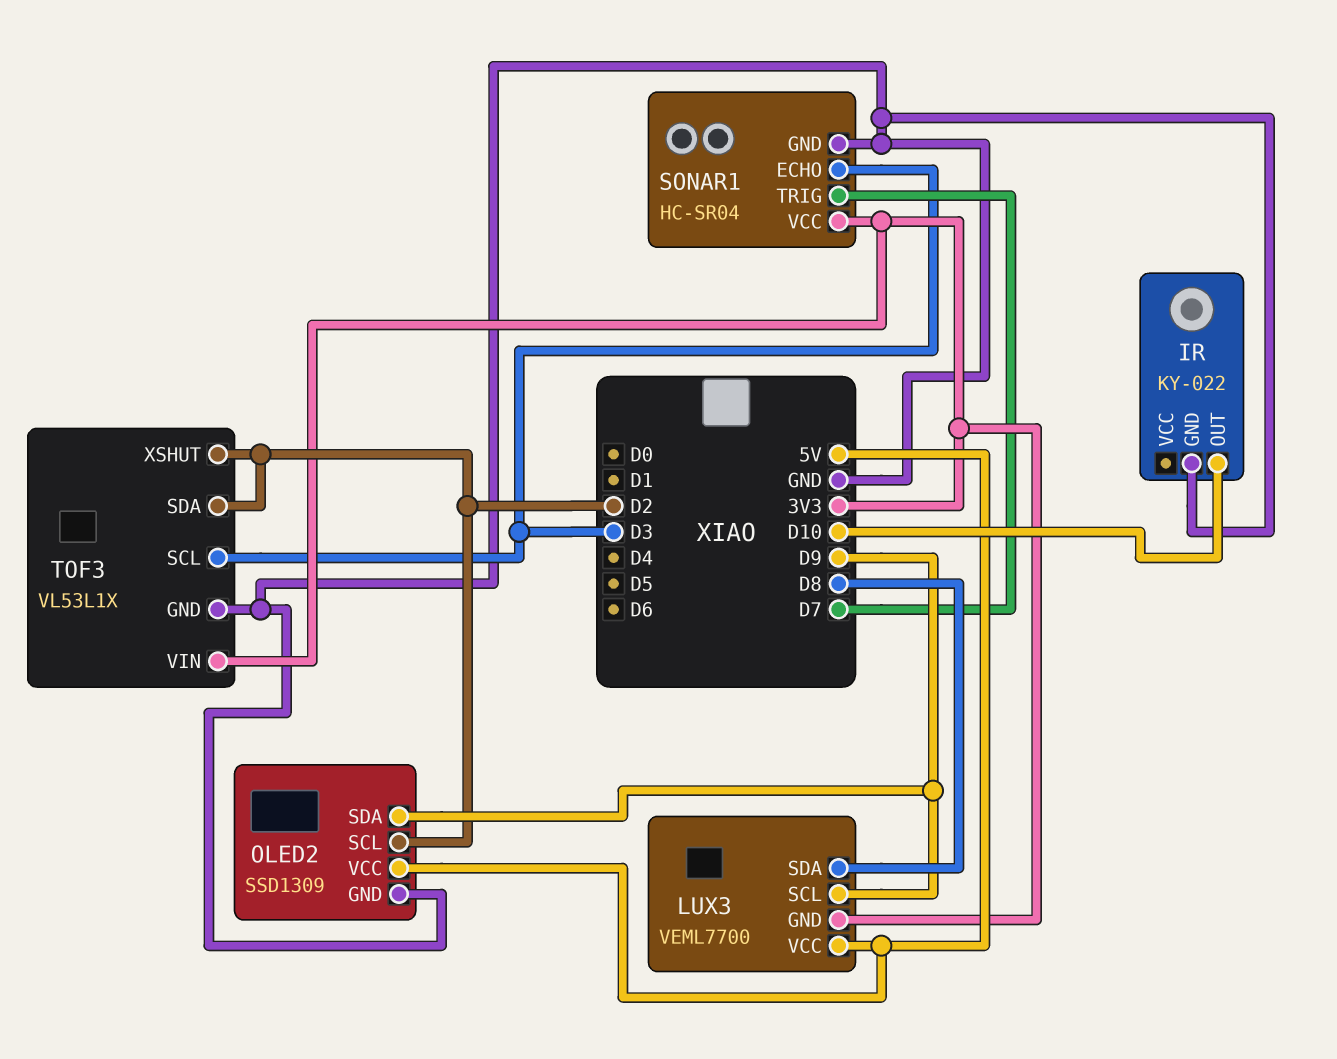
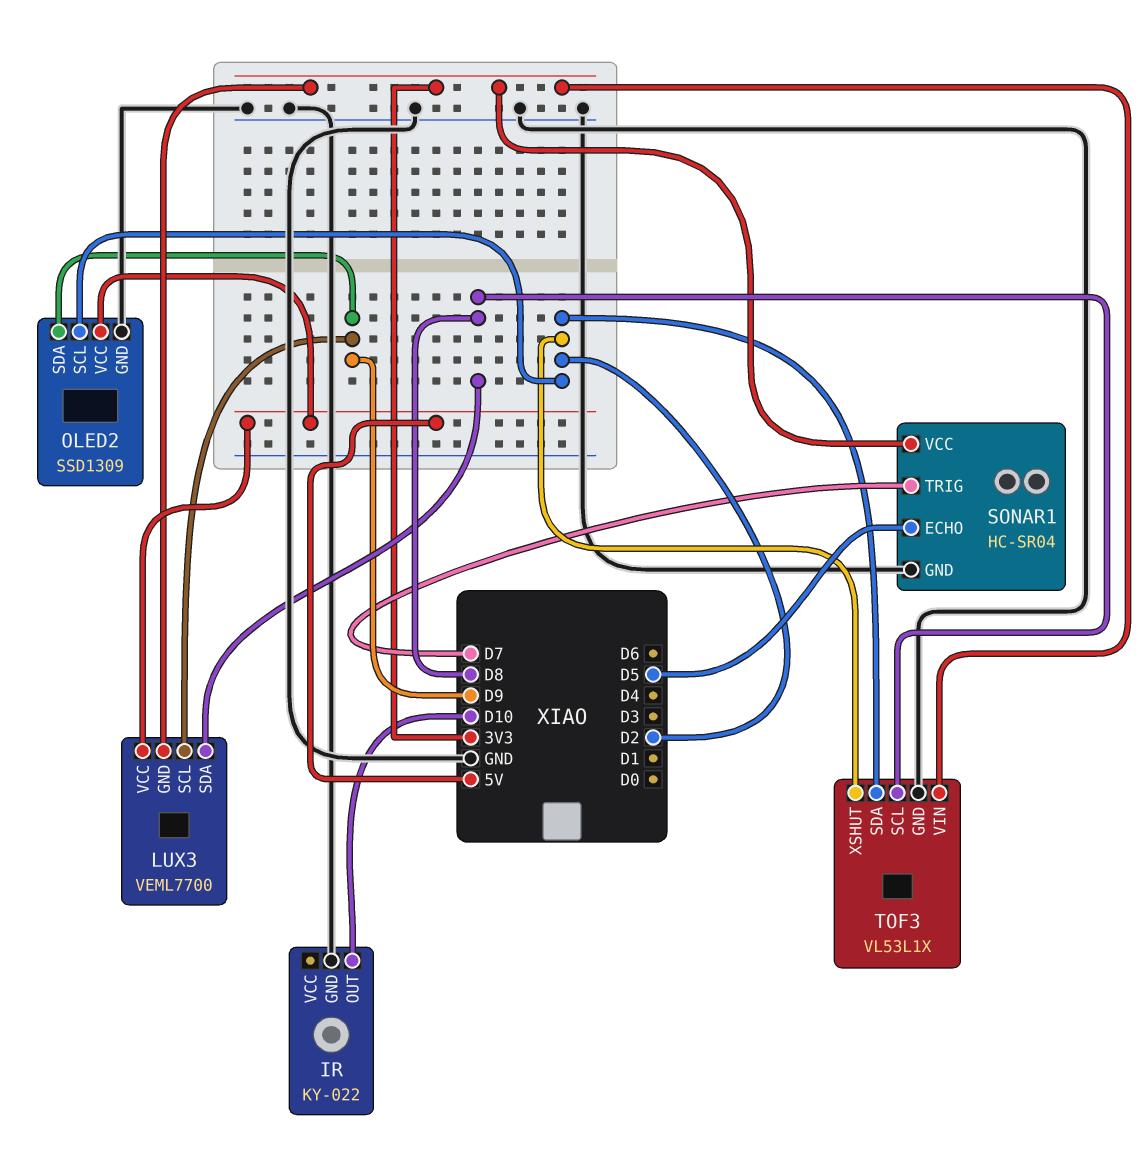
SONAR1 pin ECHO: D3 -> D5
TOF3 pin SCL: D3 -> D8

